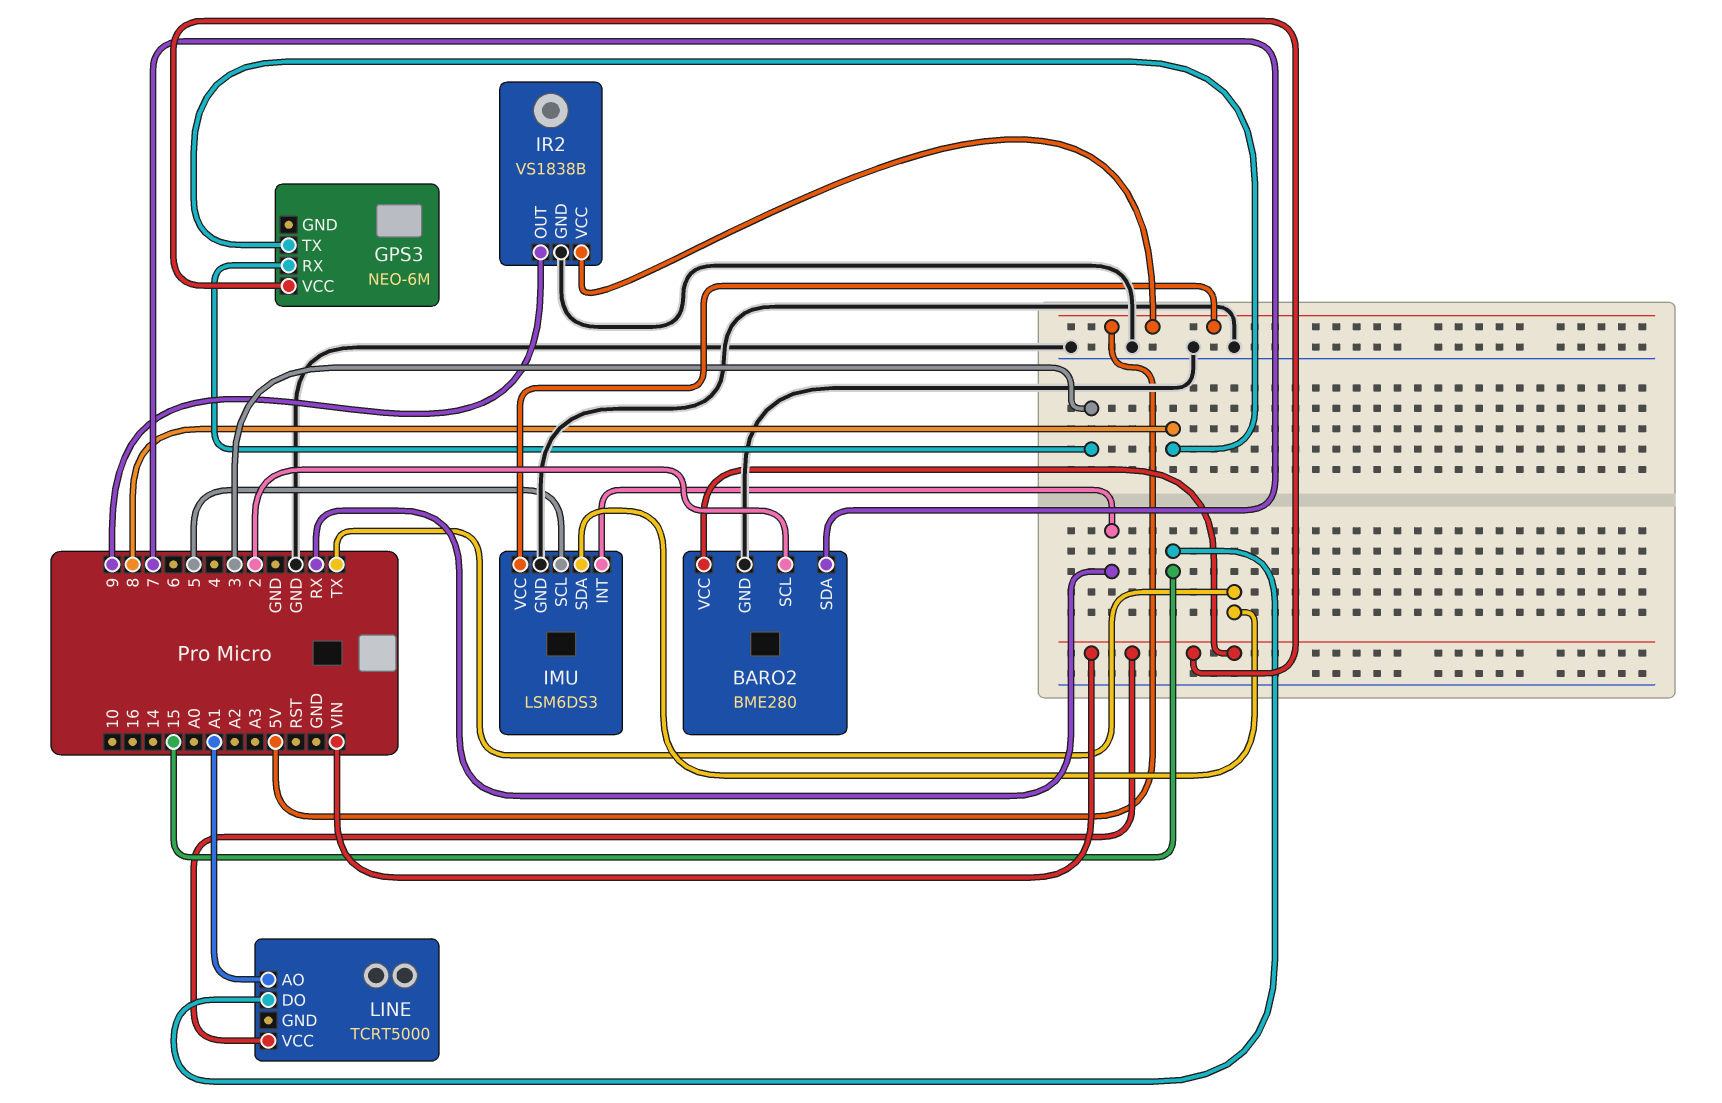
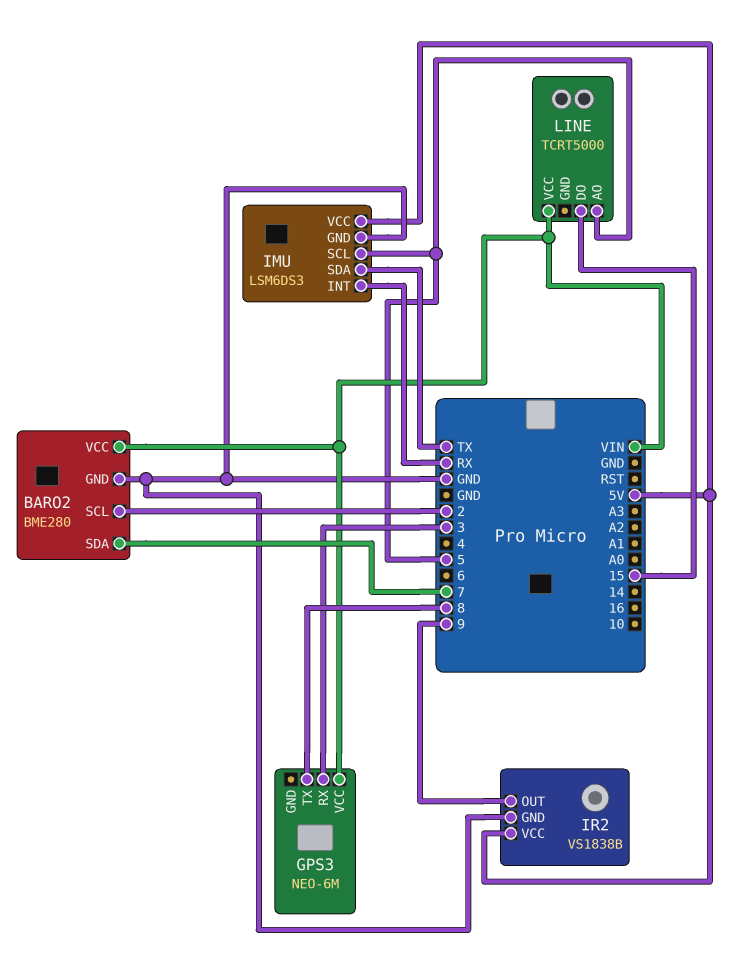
LINE pin AO: A1 -> 5

